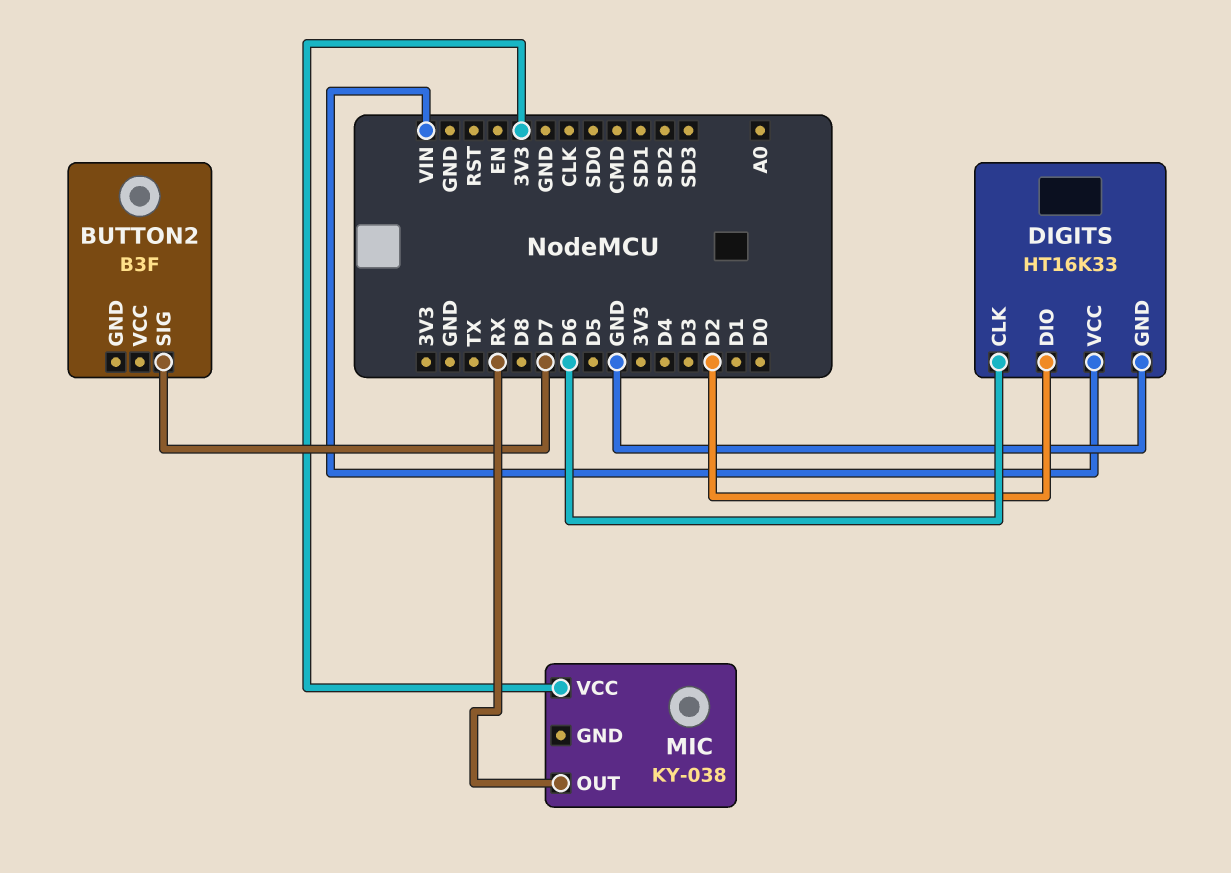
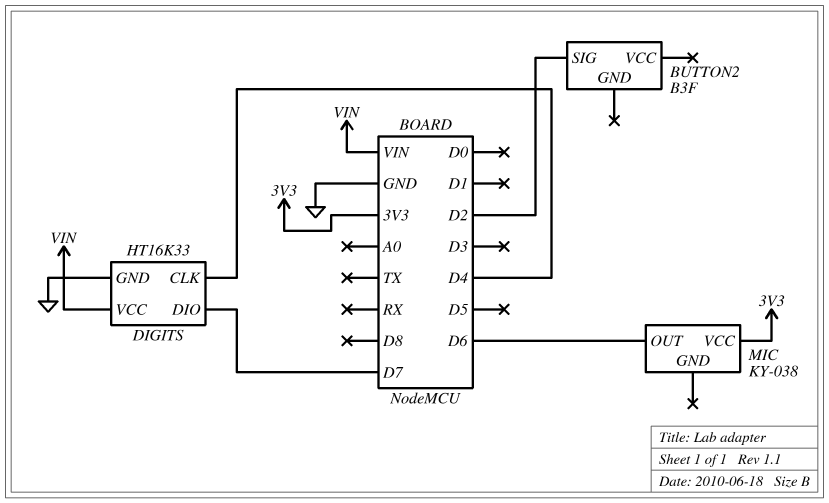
BUTTON2 pin SIG: D7 -> D2
DIGITS pin CLK: D6 -> D4
DIGITS pin DIO: D2 -> D7
MIC pin OUT: RX -> D6

